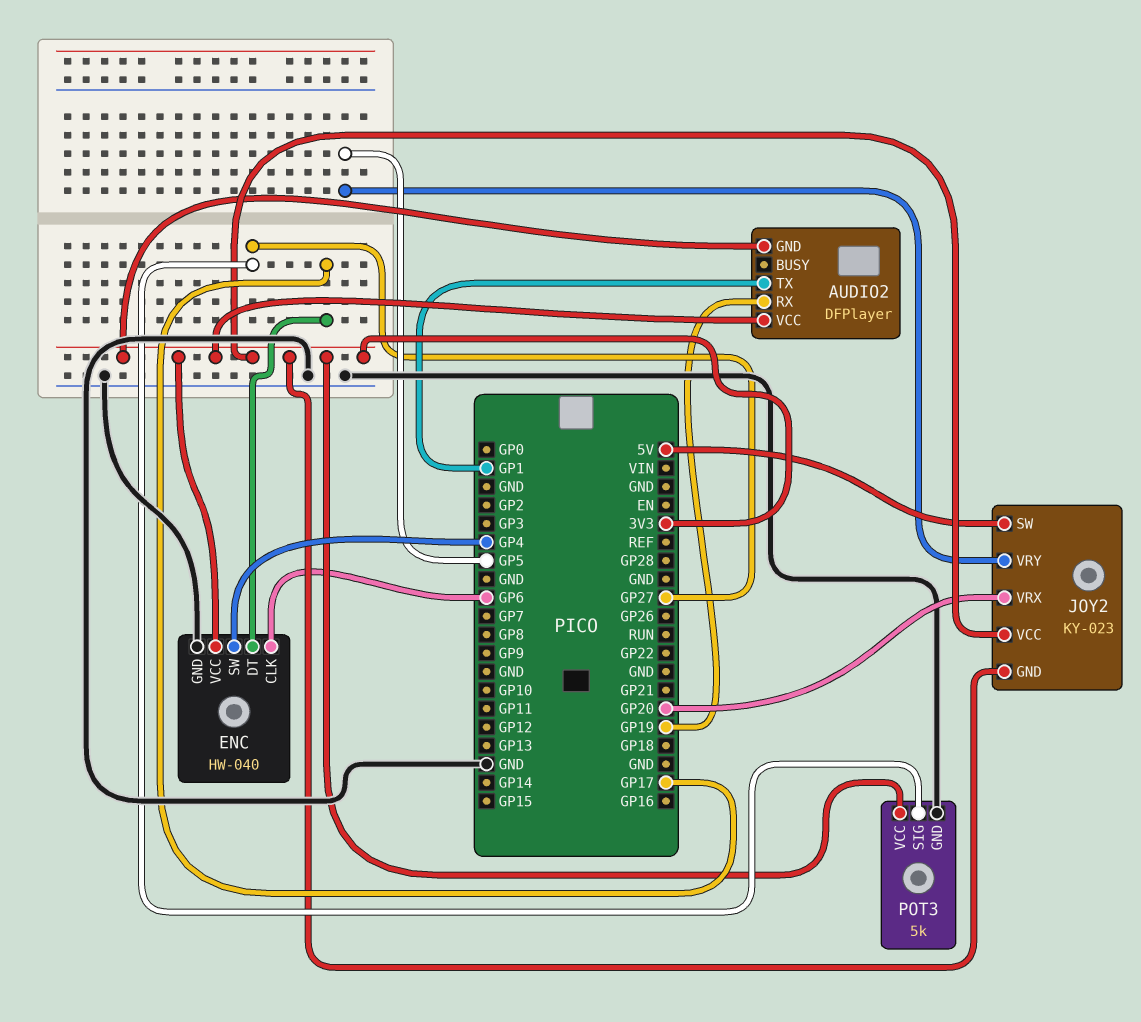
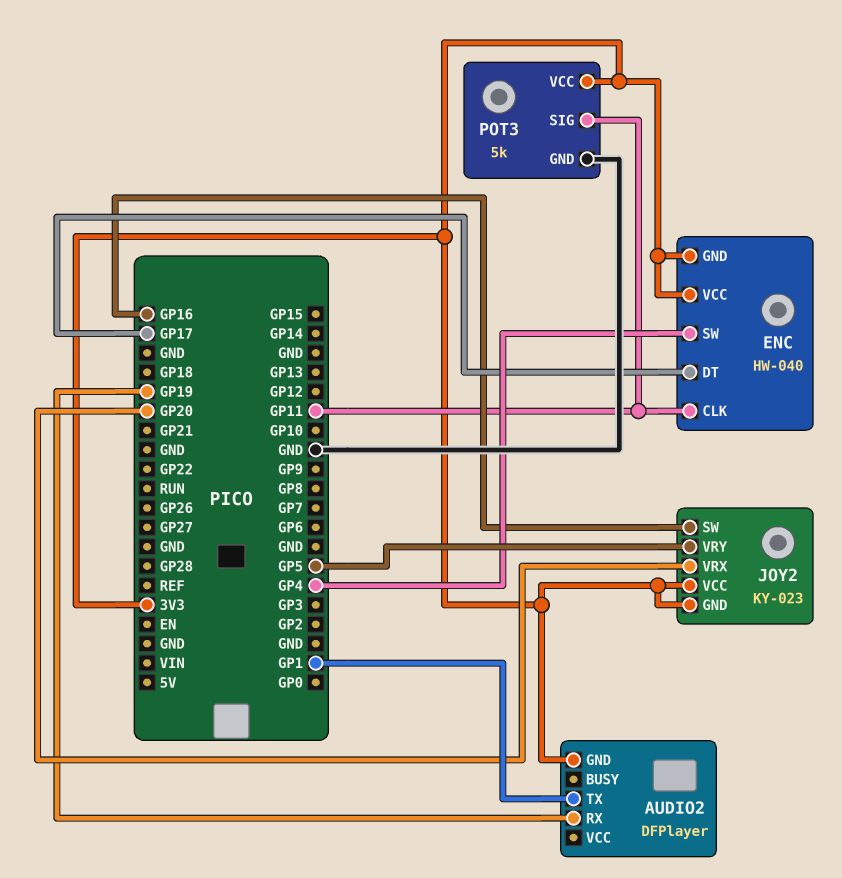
AUDIO2 pin VCC: 3V3 -> none
ENC pin CLK: GP6 -> GP11
ENC pin GND: GND -> 3V3
JOY2 pin SW: 5V -> GP16
POT3 pin SIG: GP27 -> GP11

